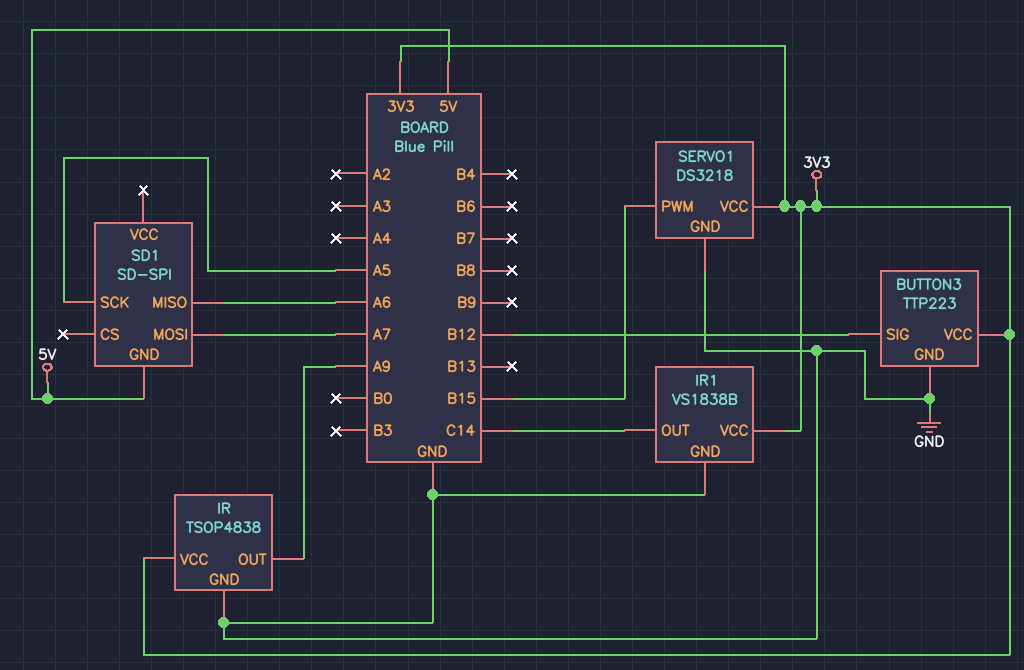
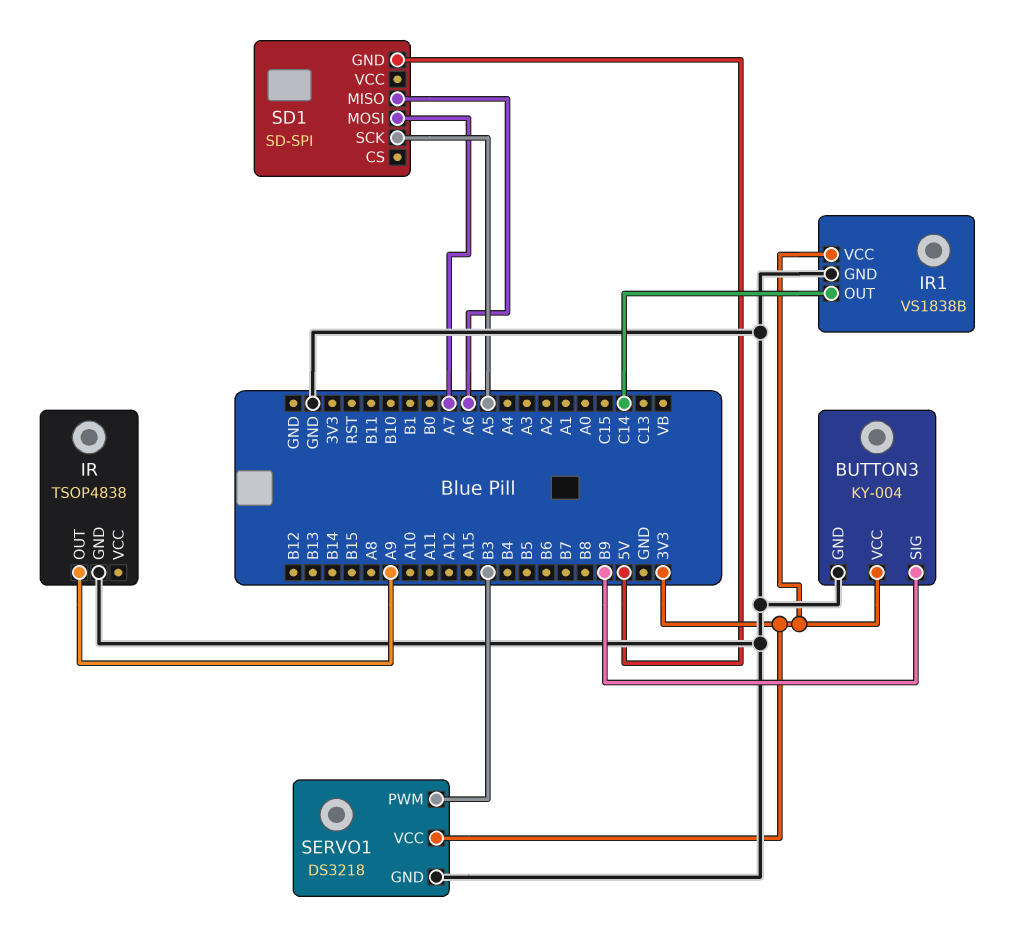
BUTTON3: TTP223 -> KY-004
BUTTON3 pin SIG: B12 -> B9
IR pin VCC: 3V3 -> none
SERVO1 pin PWM: B15 -> B3

